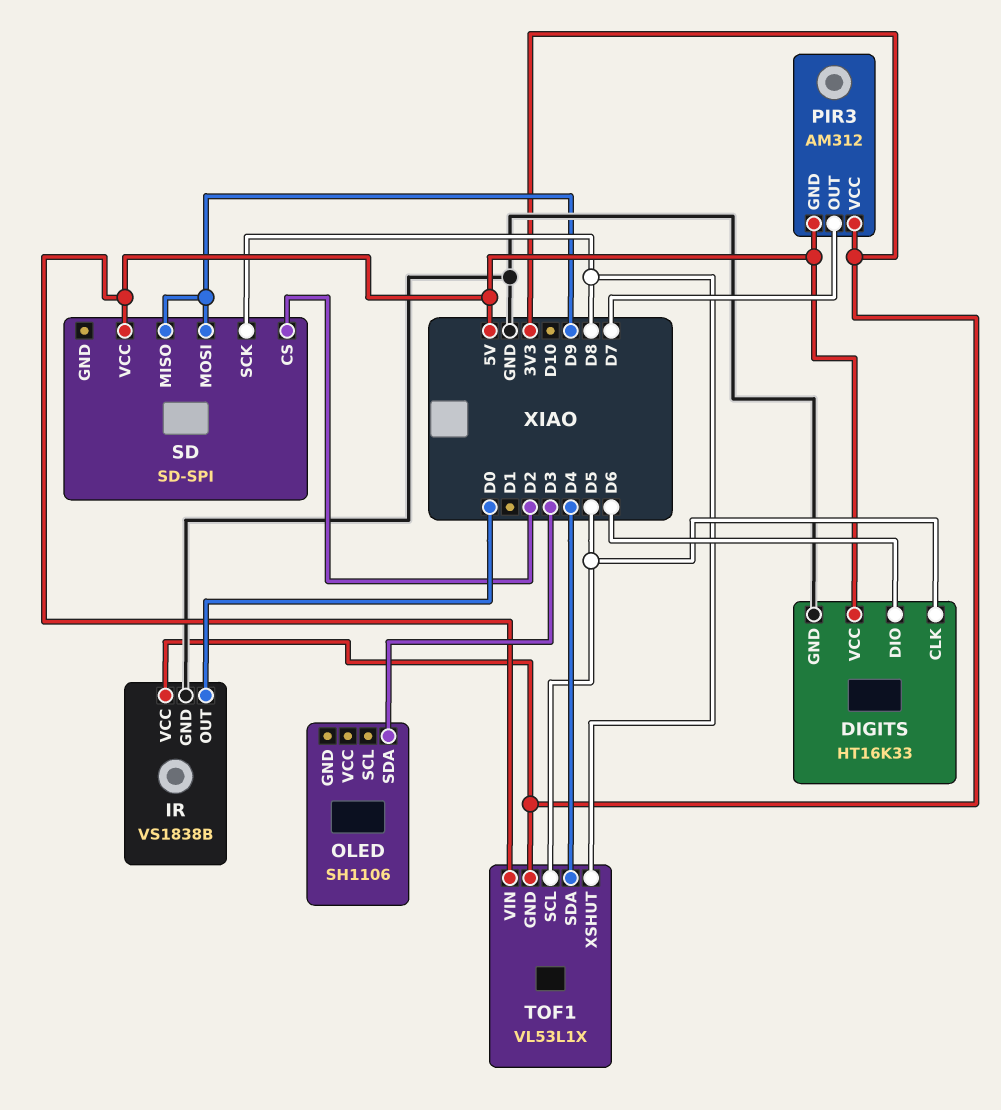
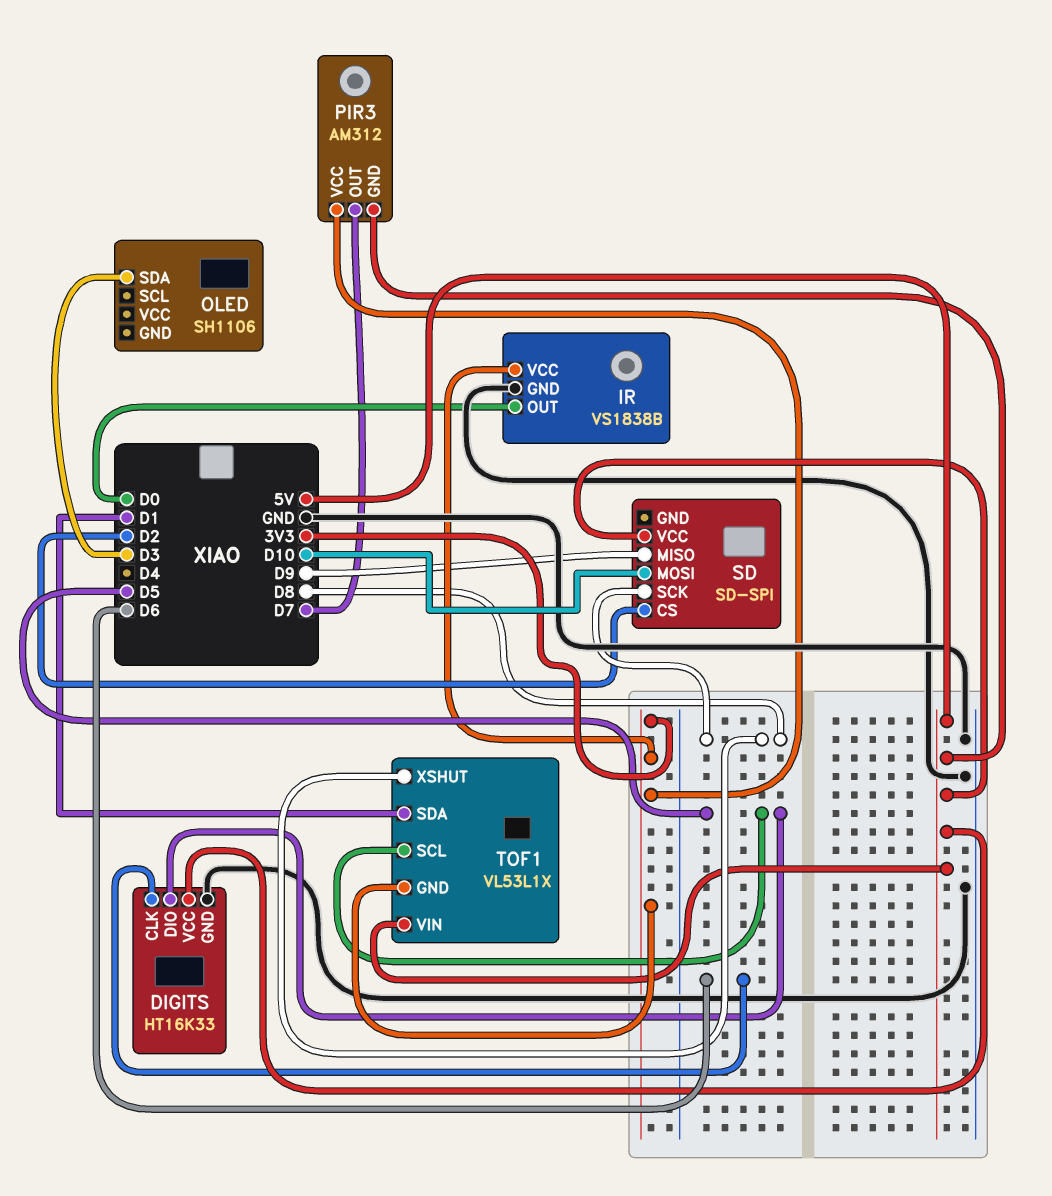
DIGITS pin CLK: D5 -> D6
DIGITS pin DIO: D6 -> D5
SD pin MOSI: D9 -> D10
TOF1 pin SDA: D4 -> D1

